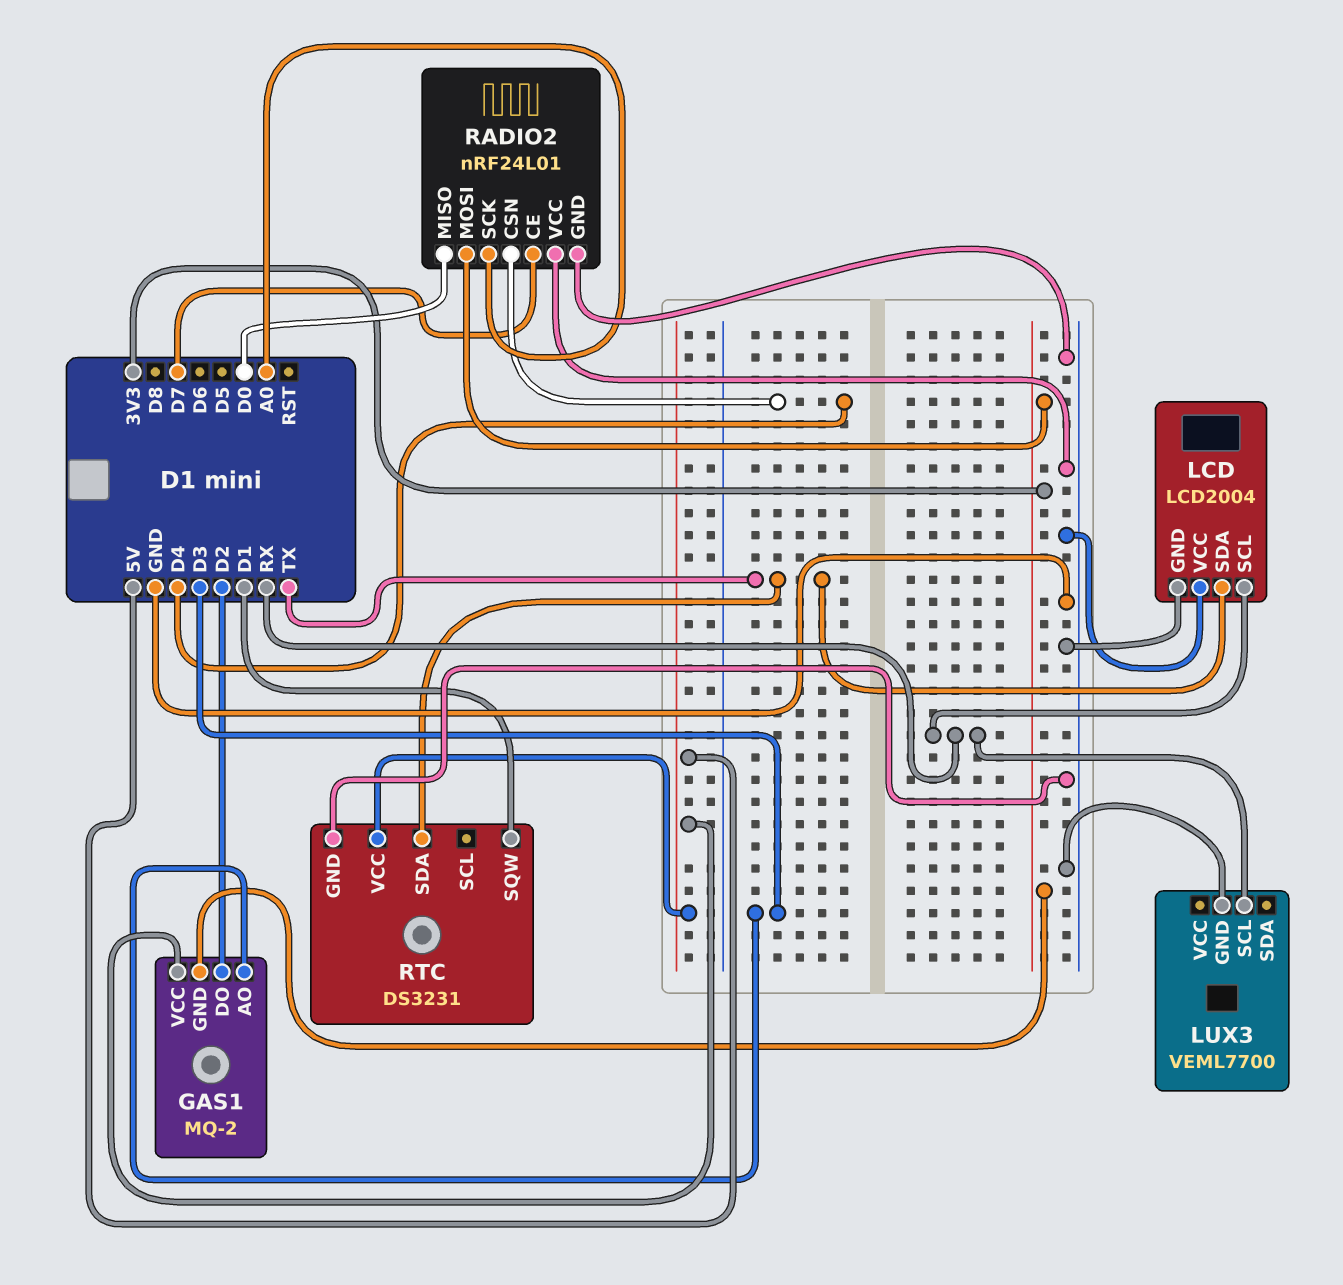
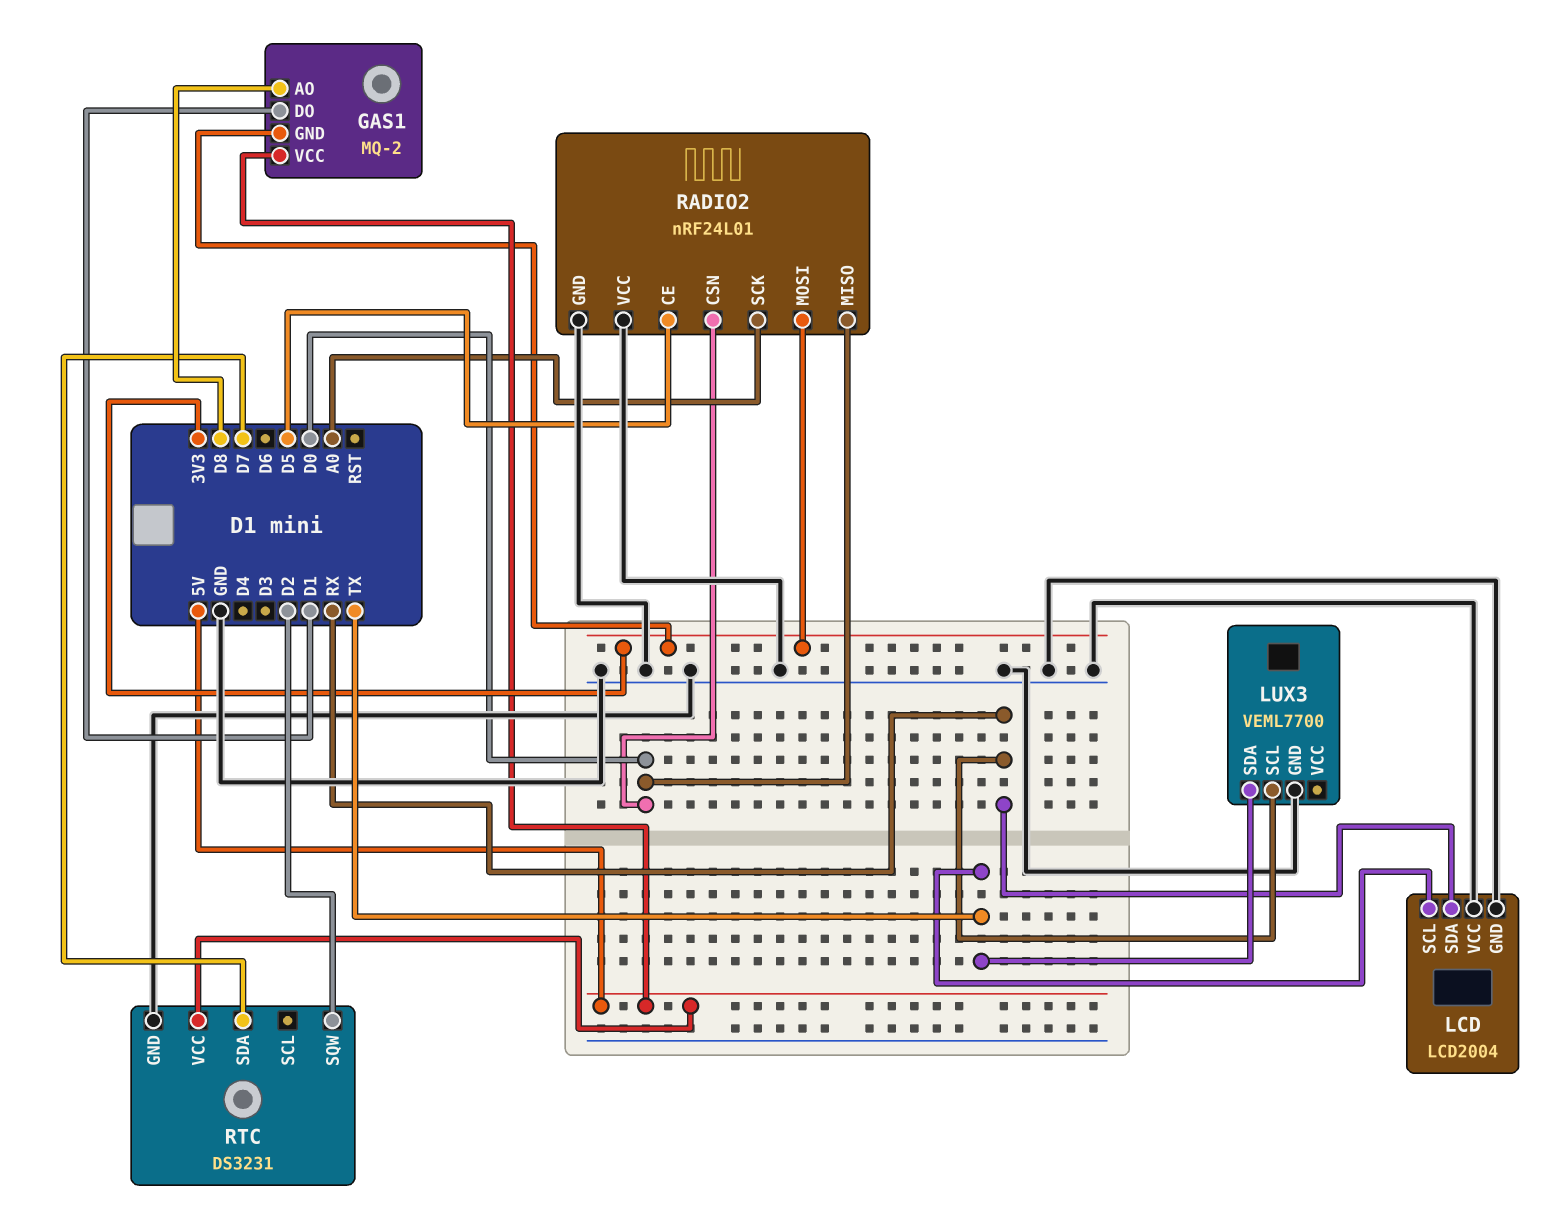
GAS1 pin AO: D3 -> D8
GAS1 pin DO: D2 -> D1
LCD pin SCL: RX -> TX
LCD pin SDA: TX -> RX
LUX3 pin SDA: none -> TX
RADIO2 pin CE: D7 -> D5
RADIO2 pin CSN: D4 -> D0
RTC pin SDA: TX -> D7
RTC pin SQW: D1 -> D2

